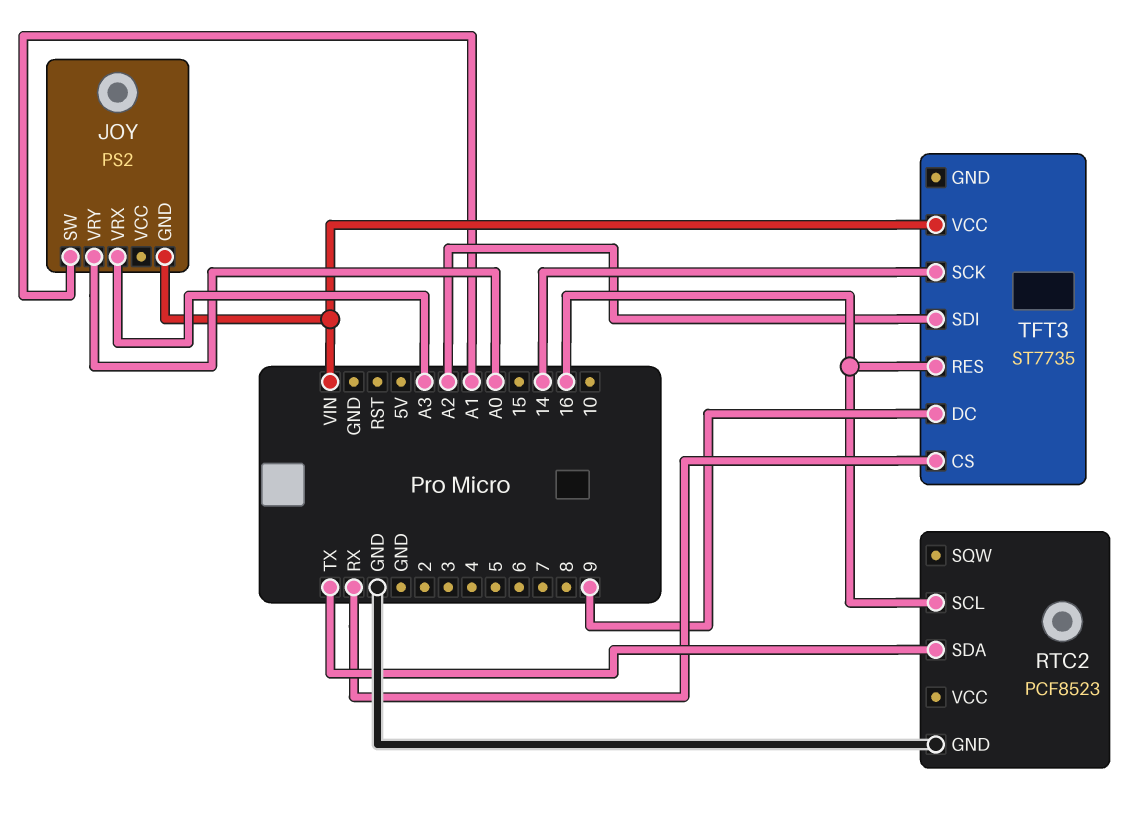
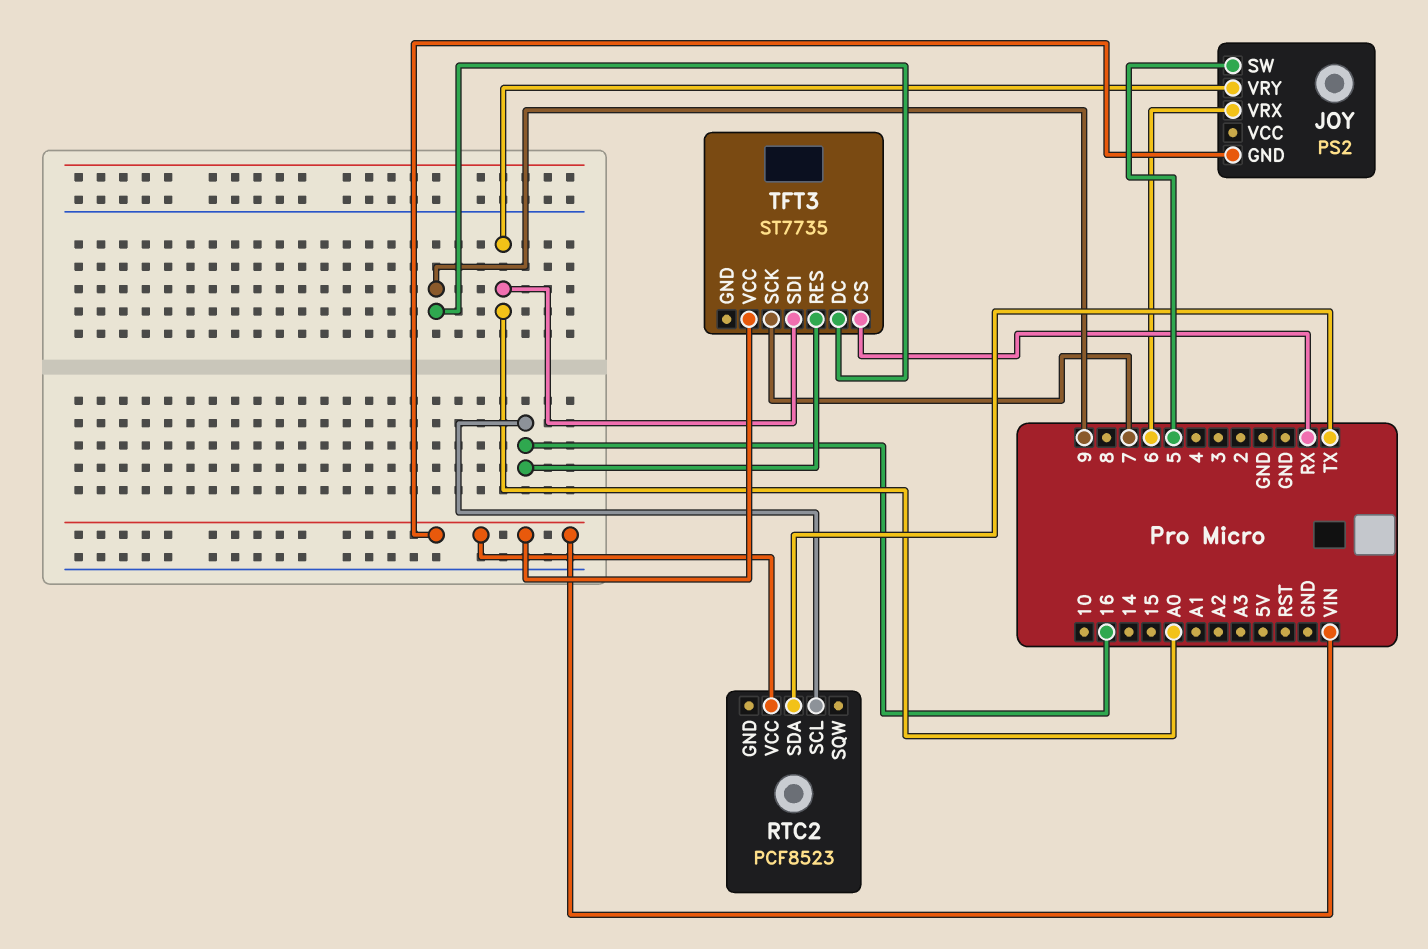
JOY pin SW: A1 -> 5
JOY pin VRX: A3 -> 6
RTC2 pin GND: GND -> none
RTC2 pin VCC: none -> VIN
TFT3 pin SCK: 14 -> 7
TFT3 pin SDI: A2 -> A0

